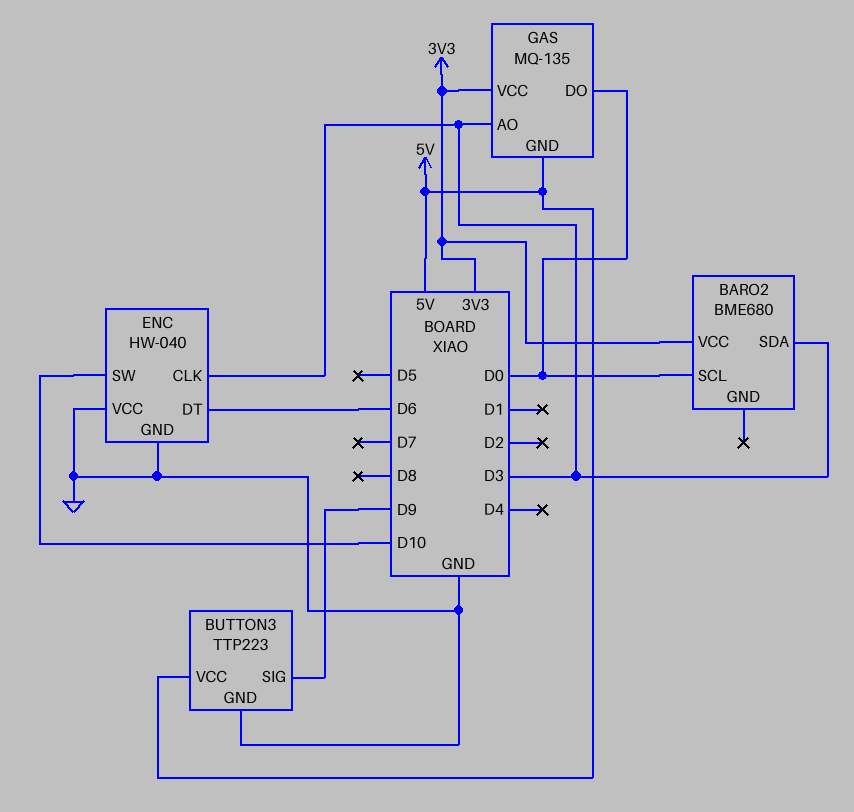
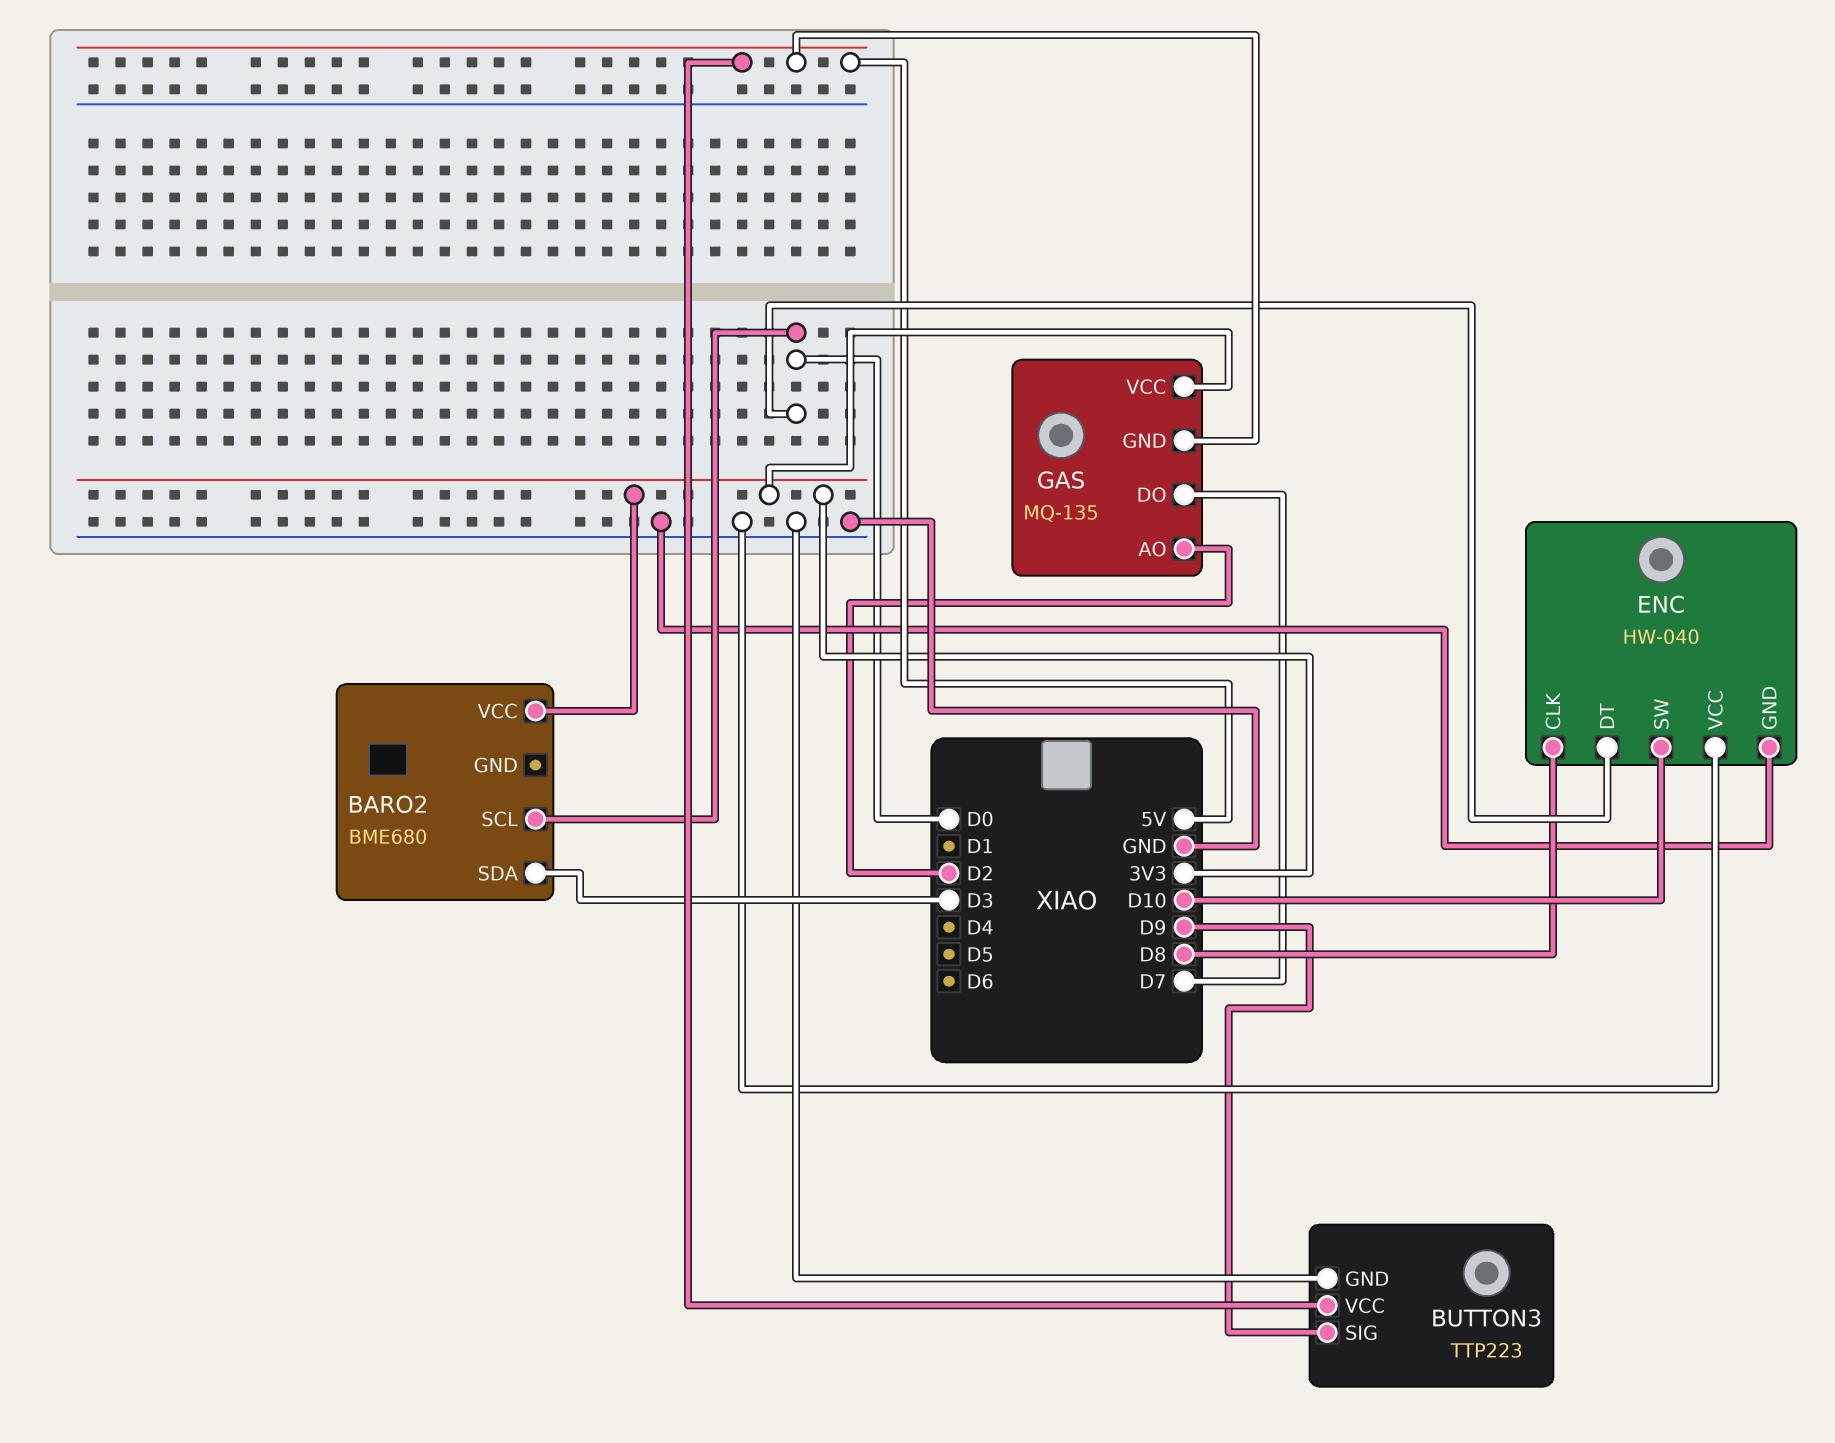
ENC pin CLK: D3 -> D8
ENC pin DT: D6 -> D0
GAS pin AO: D3 -> D2
GAS pin DO: D0 -> D7

